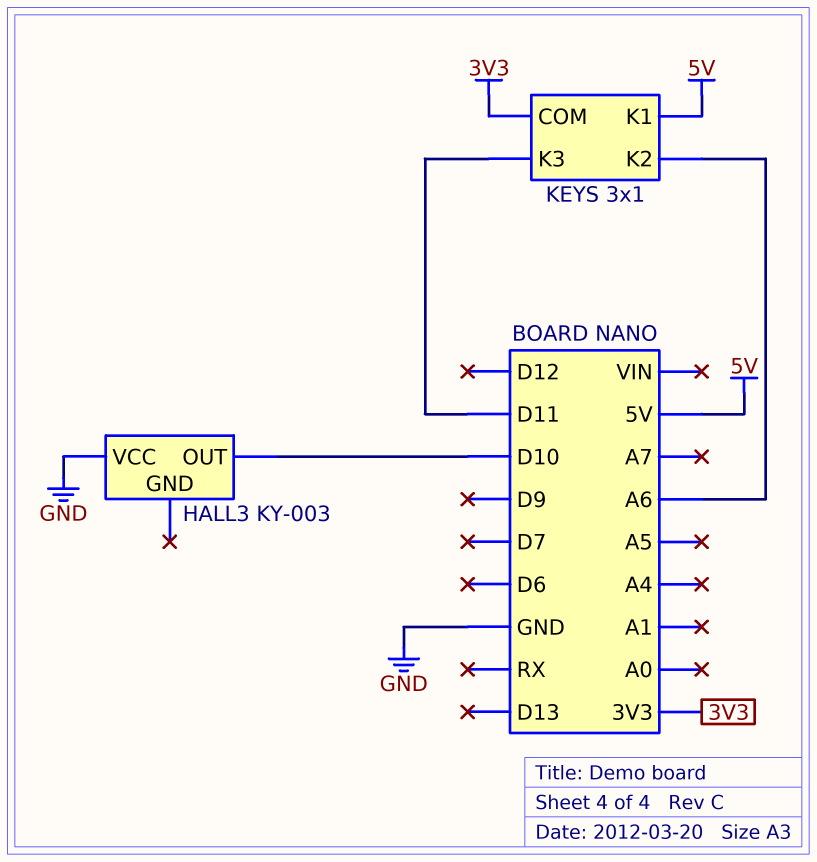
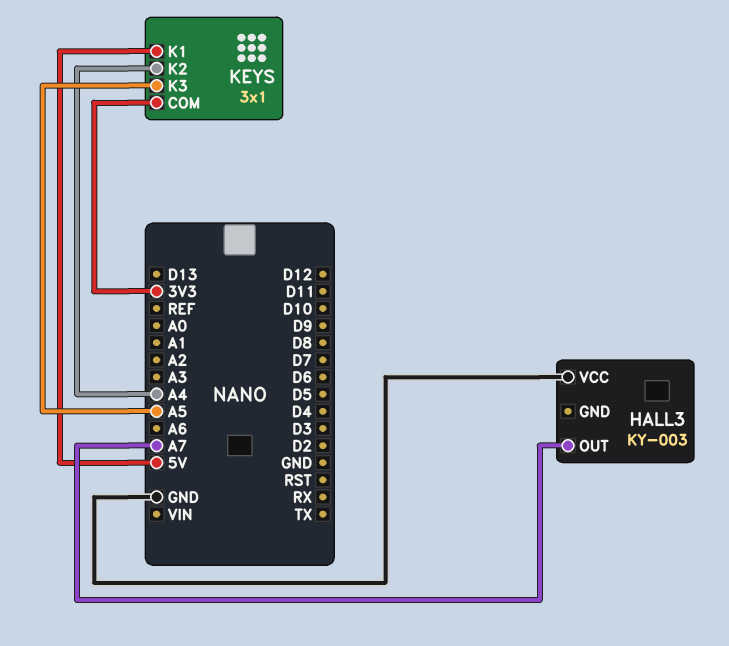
HALL3 pin OUT: D10 -> A7
KEYS pin K2: A6 -> A4
KEYS pin K3: D11 -> A5

